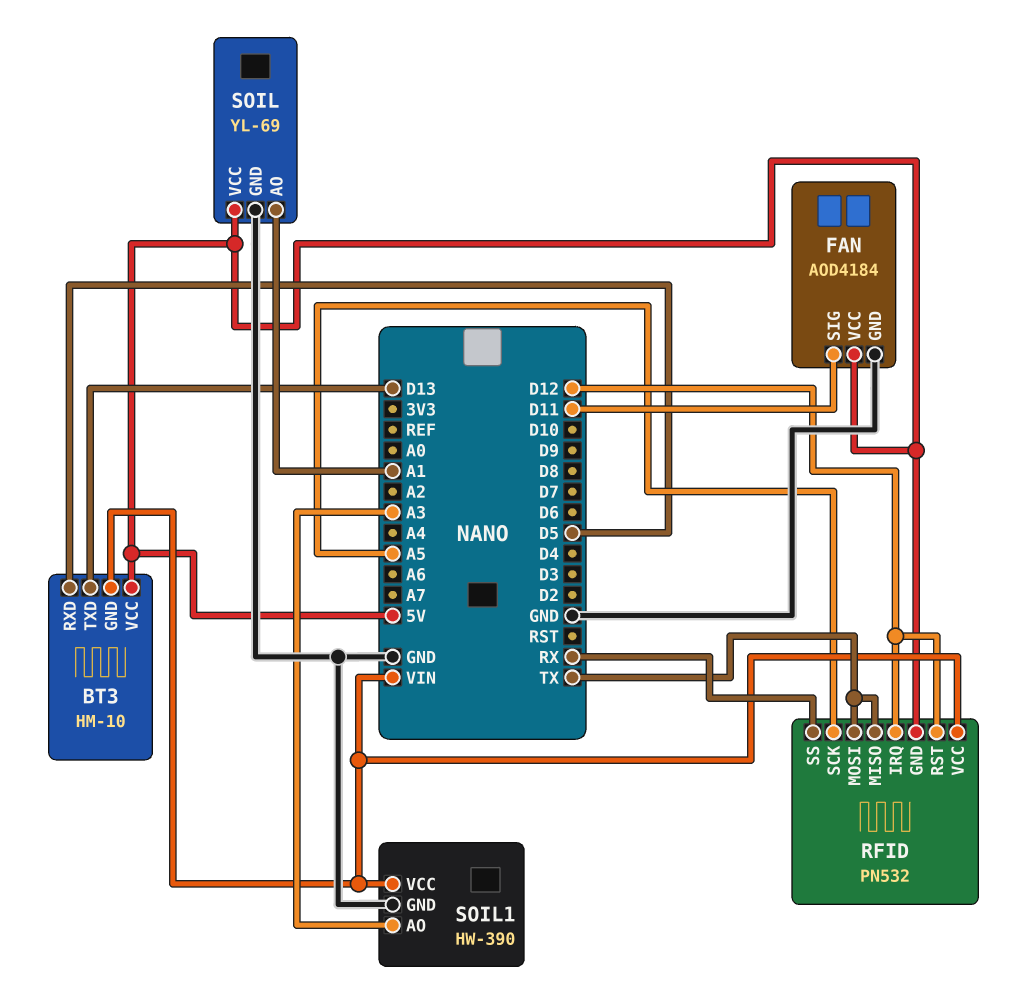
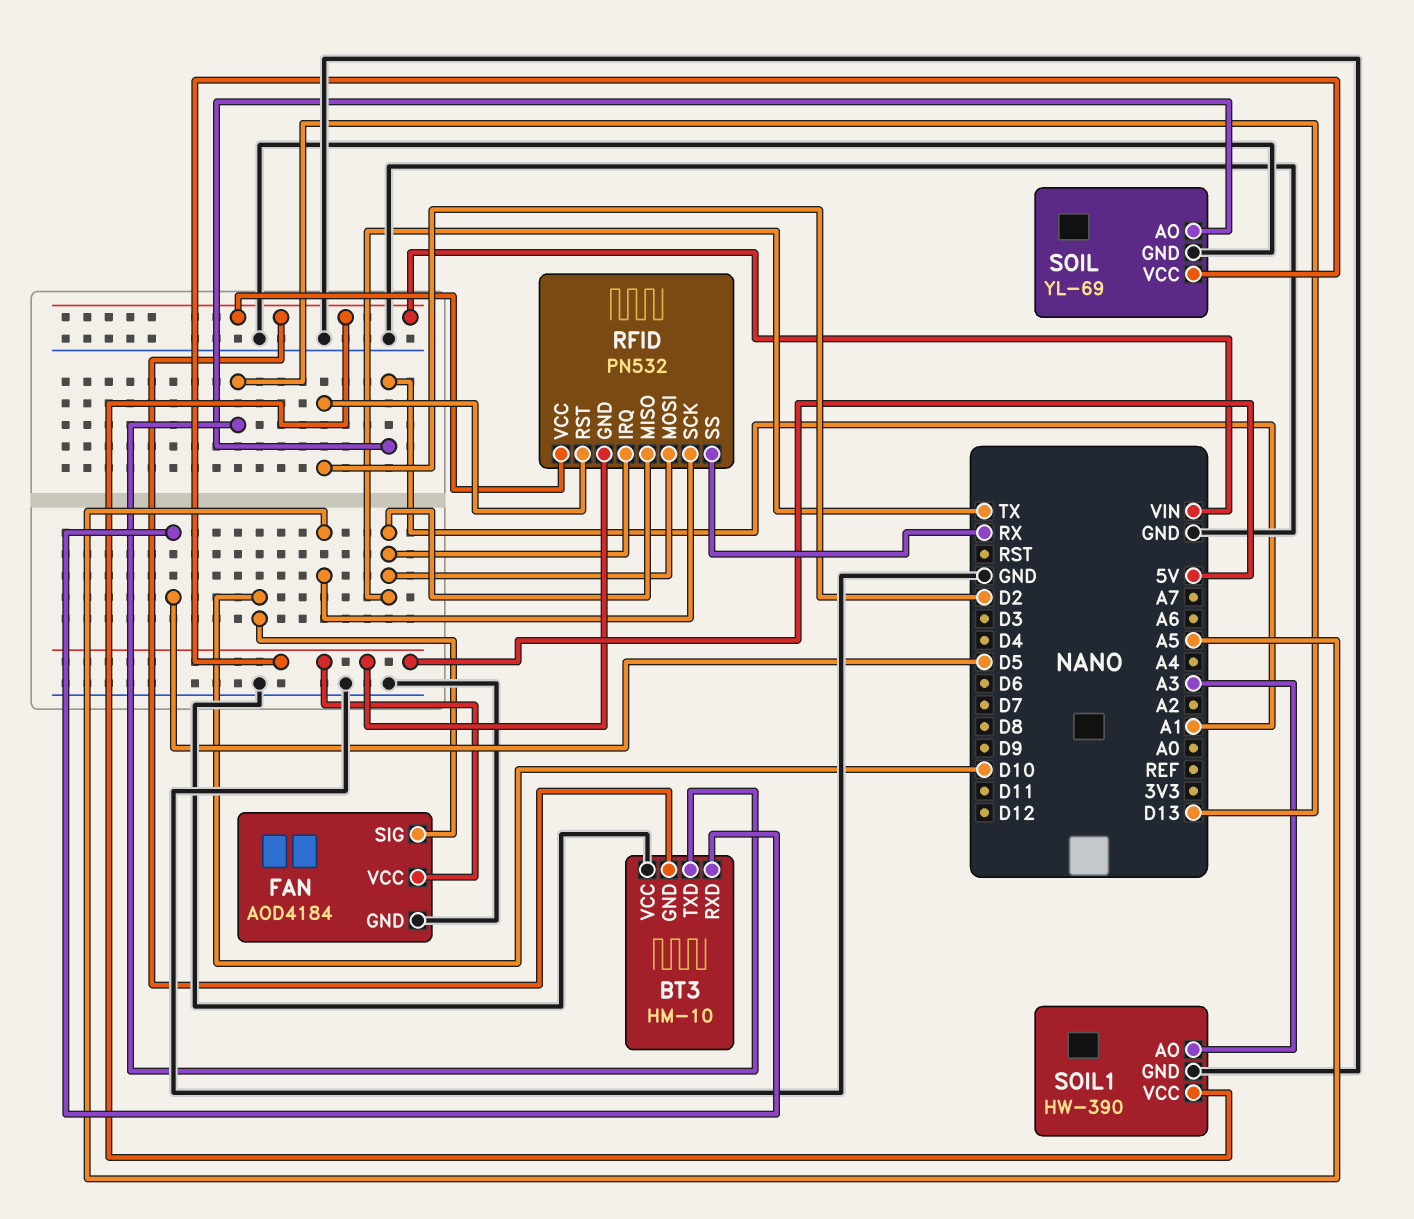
BT3 pin VCC: 5V -> GND
FAN pin SIG: D11 -> D10
RFID pin IRQ: D12 -> TX
RFID pin RST: D12 -> D2

